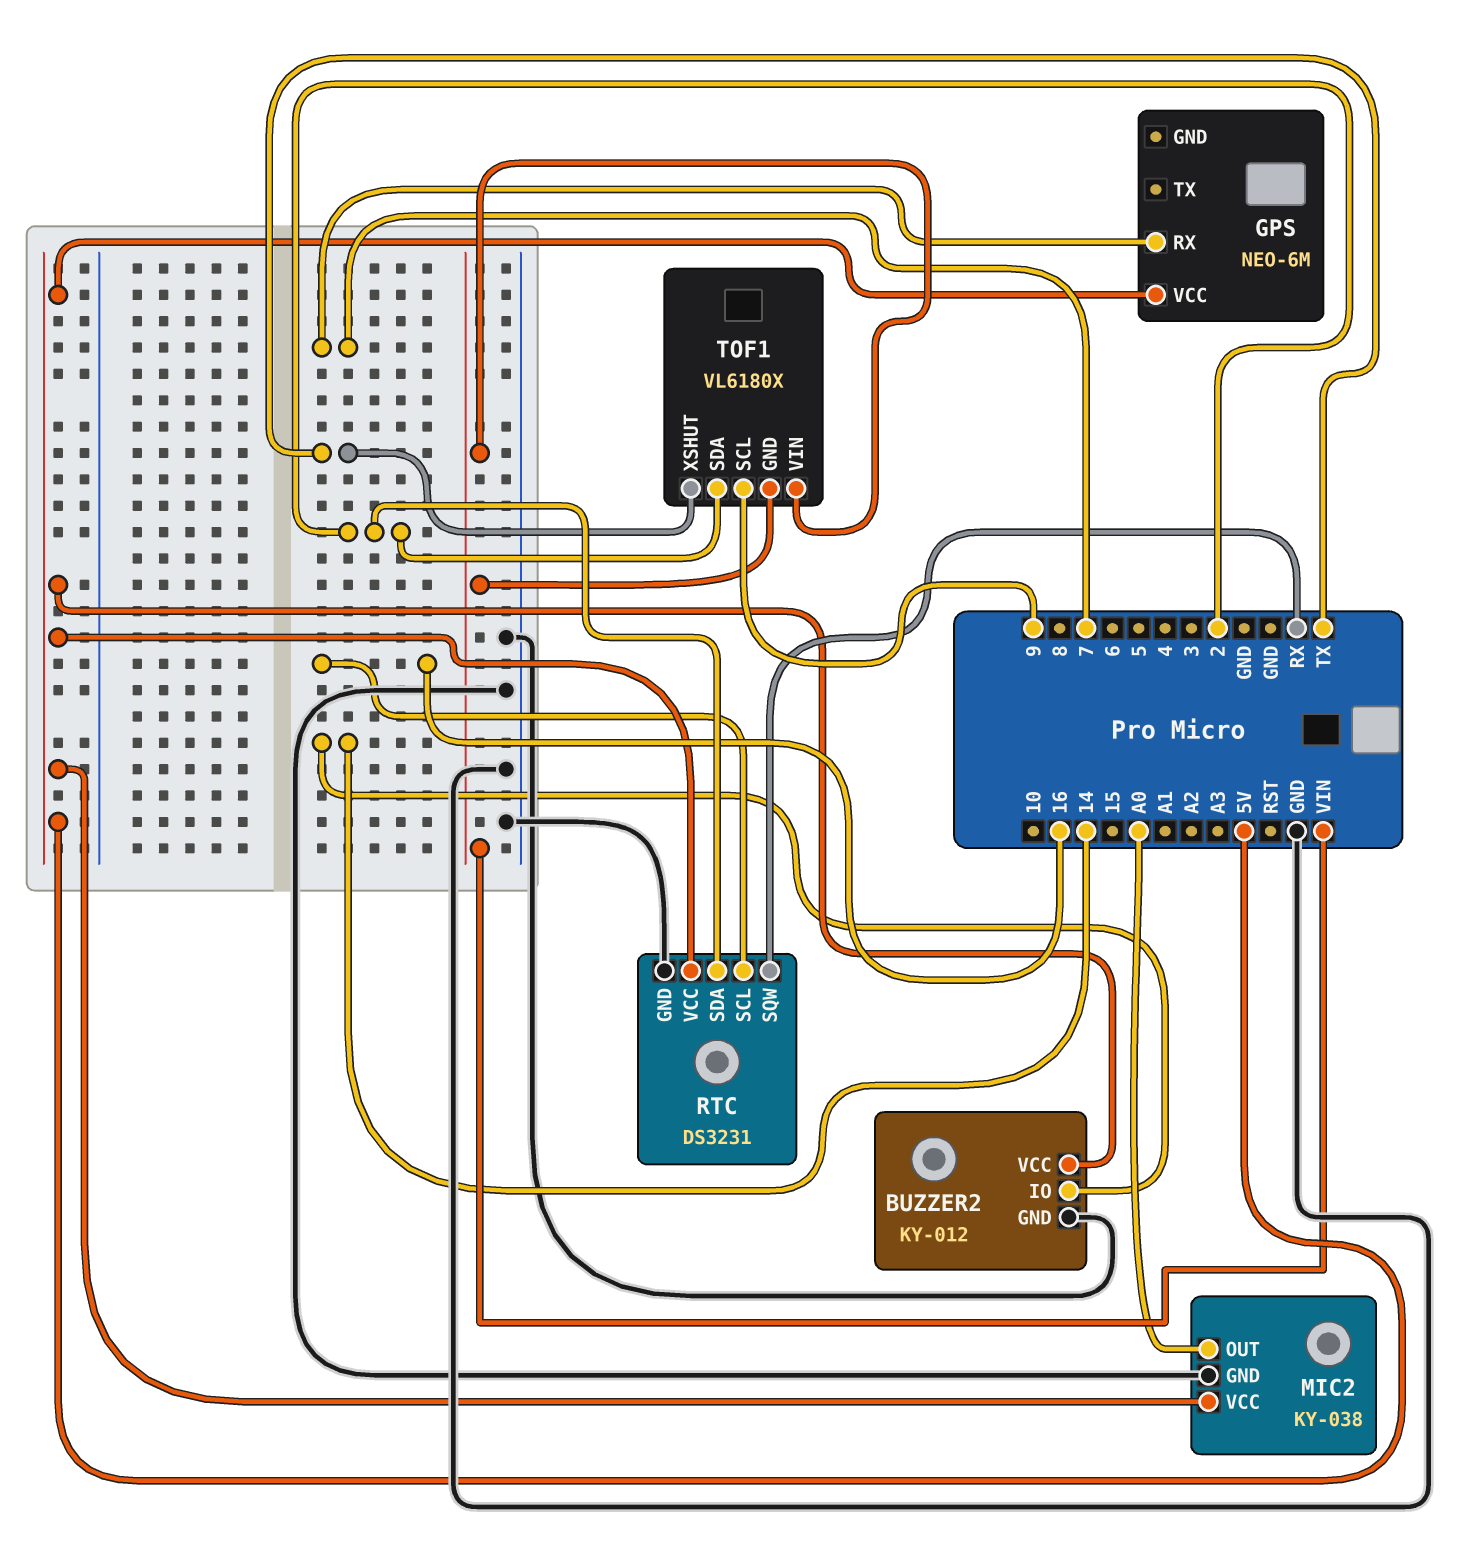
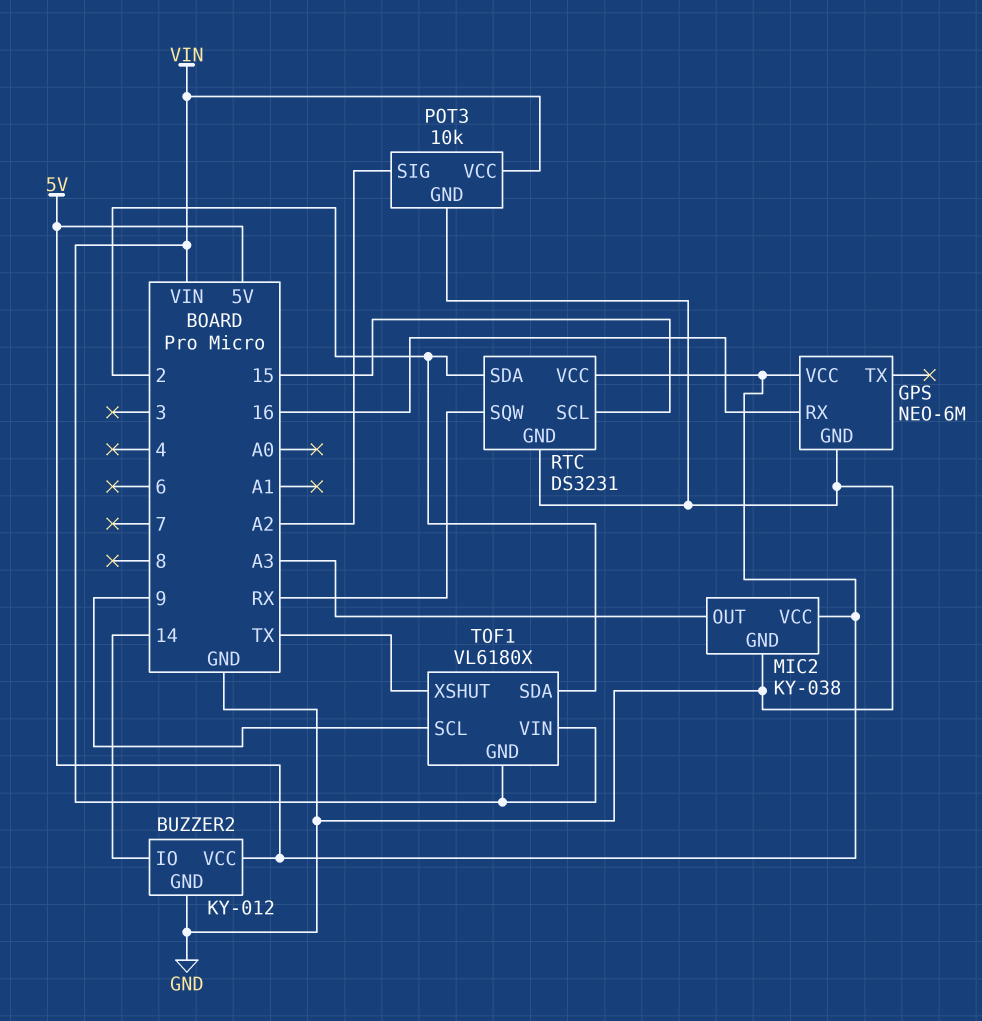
GPS pin GND: none -> GND
GPS pin RX: 7 -> 16
MIC2 pin OUT: A0 -> A3
POT3: none -> 10k
POT3 pin GND: none -> GND
POT3 pin SIG: none -> A2
POT3 pin VCC: none -> VIN
RTC pin SCL: 16 -> 15

